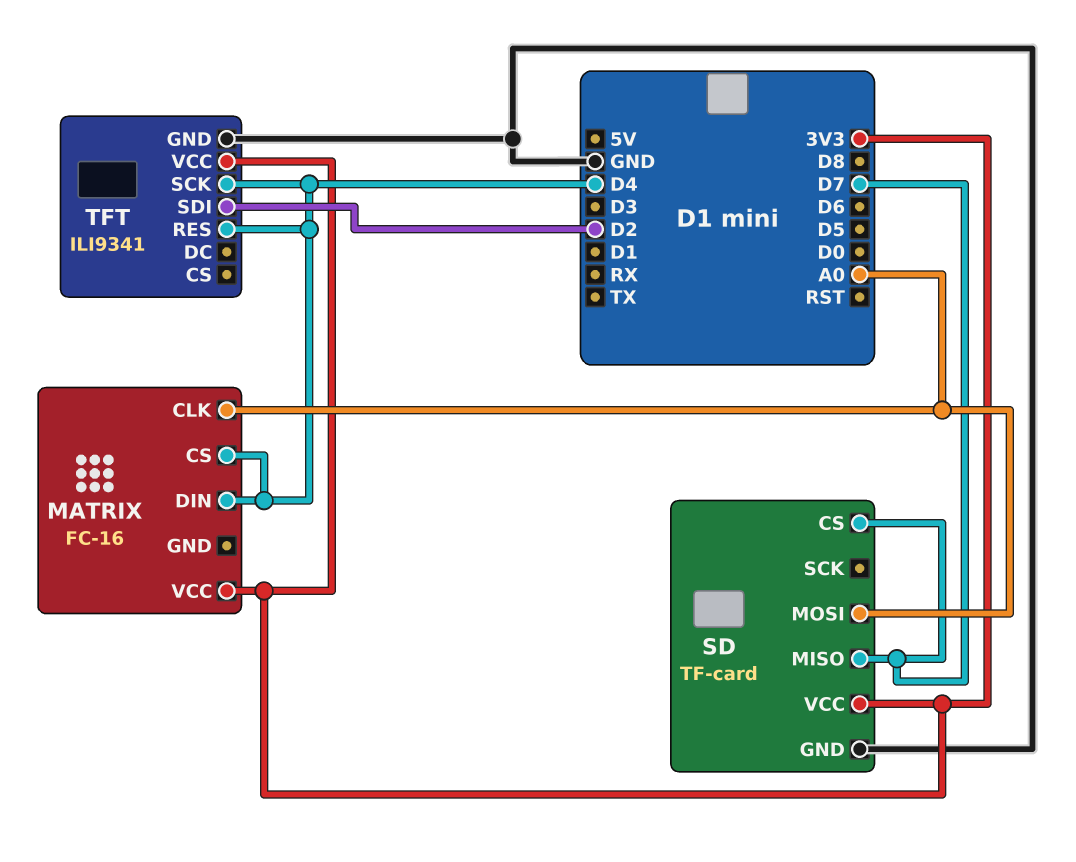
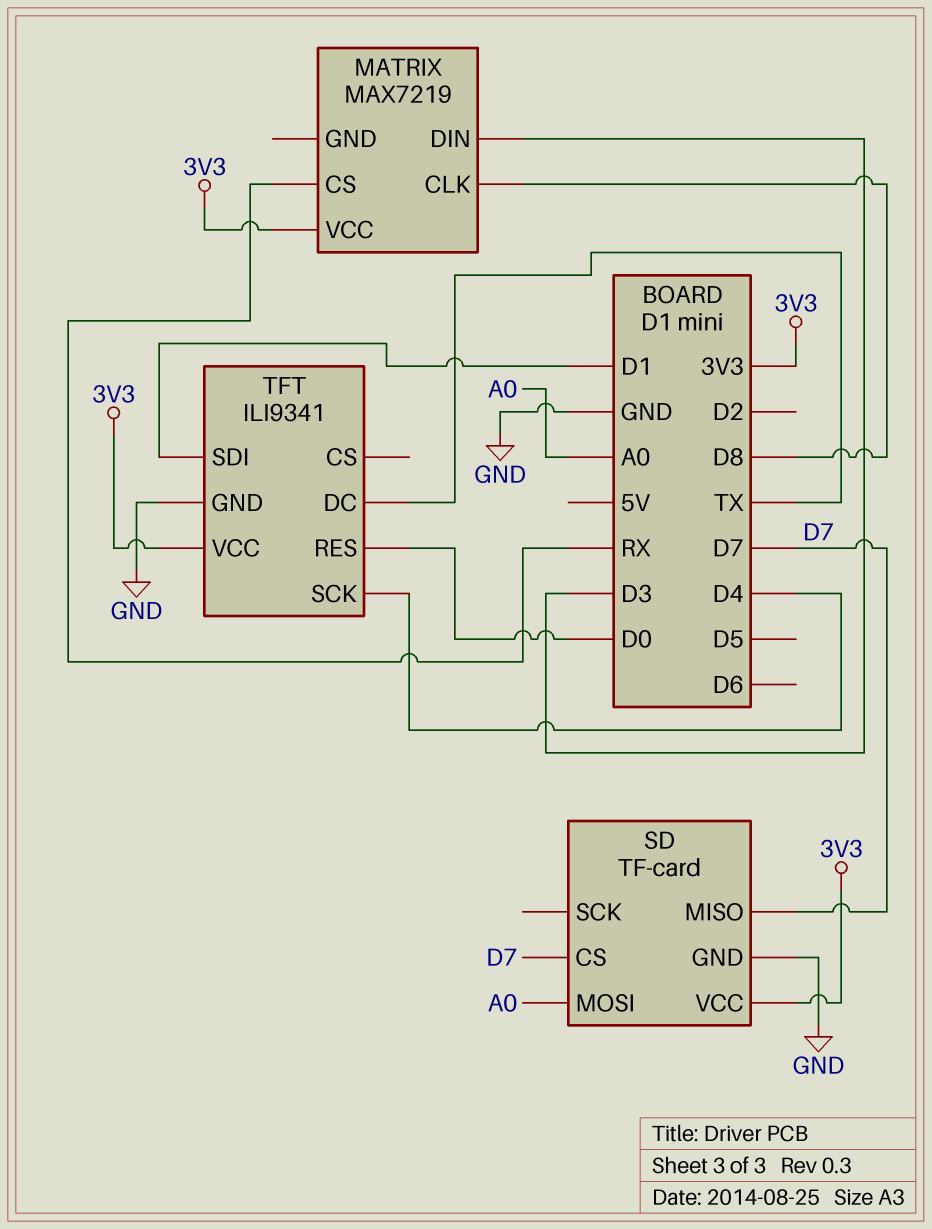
MATRIX: FC-16 -> MAX7219
MATRIX pin CLK: A0 -> D8
MATRIX pin CS: D4 -> RX
MATRIX pin DIN: D4 -> D3
TFT pin DC: none -> TX
TFT pin RES: D4 -> D0
TFT pin SDI: D2 -> D1

